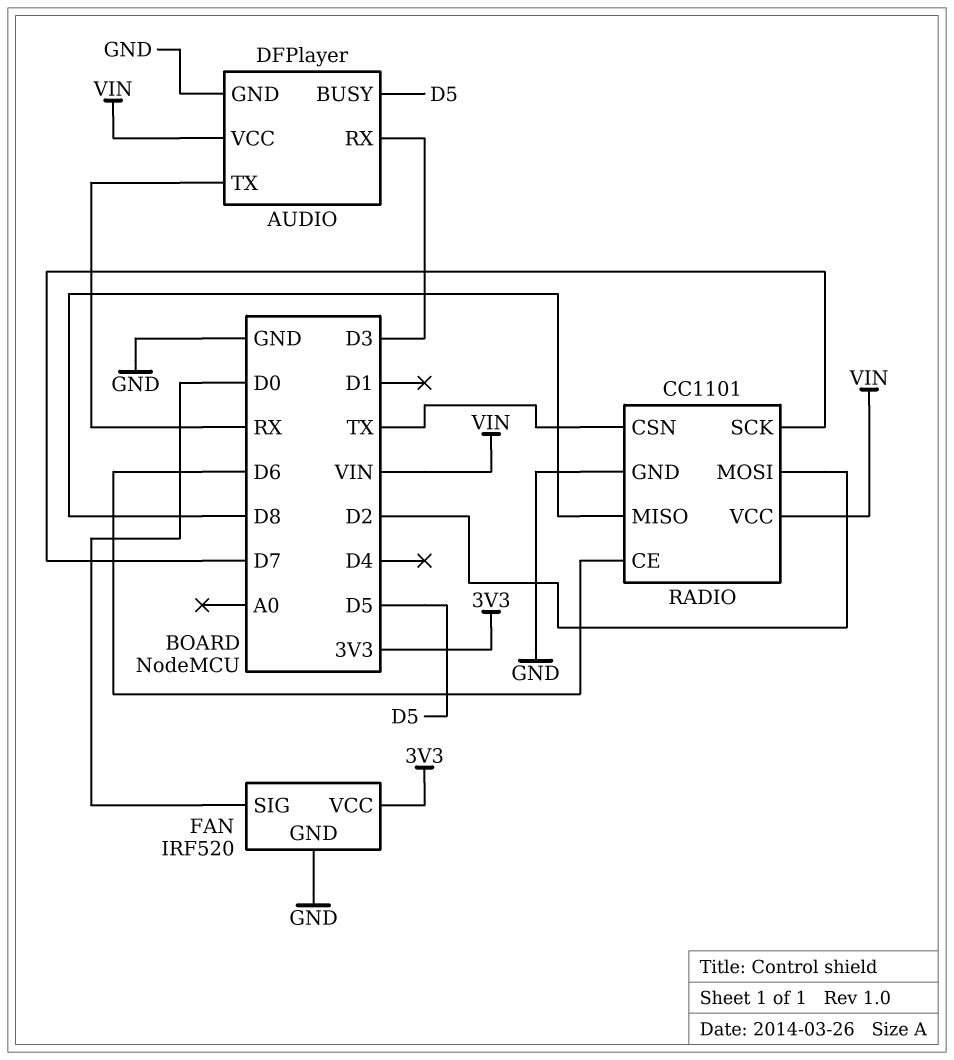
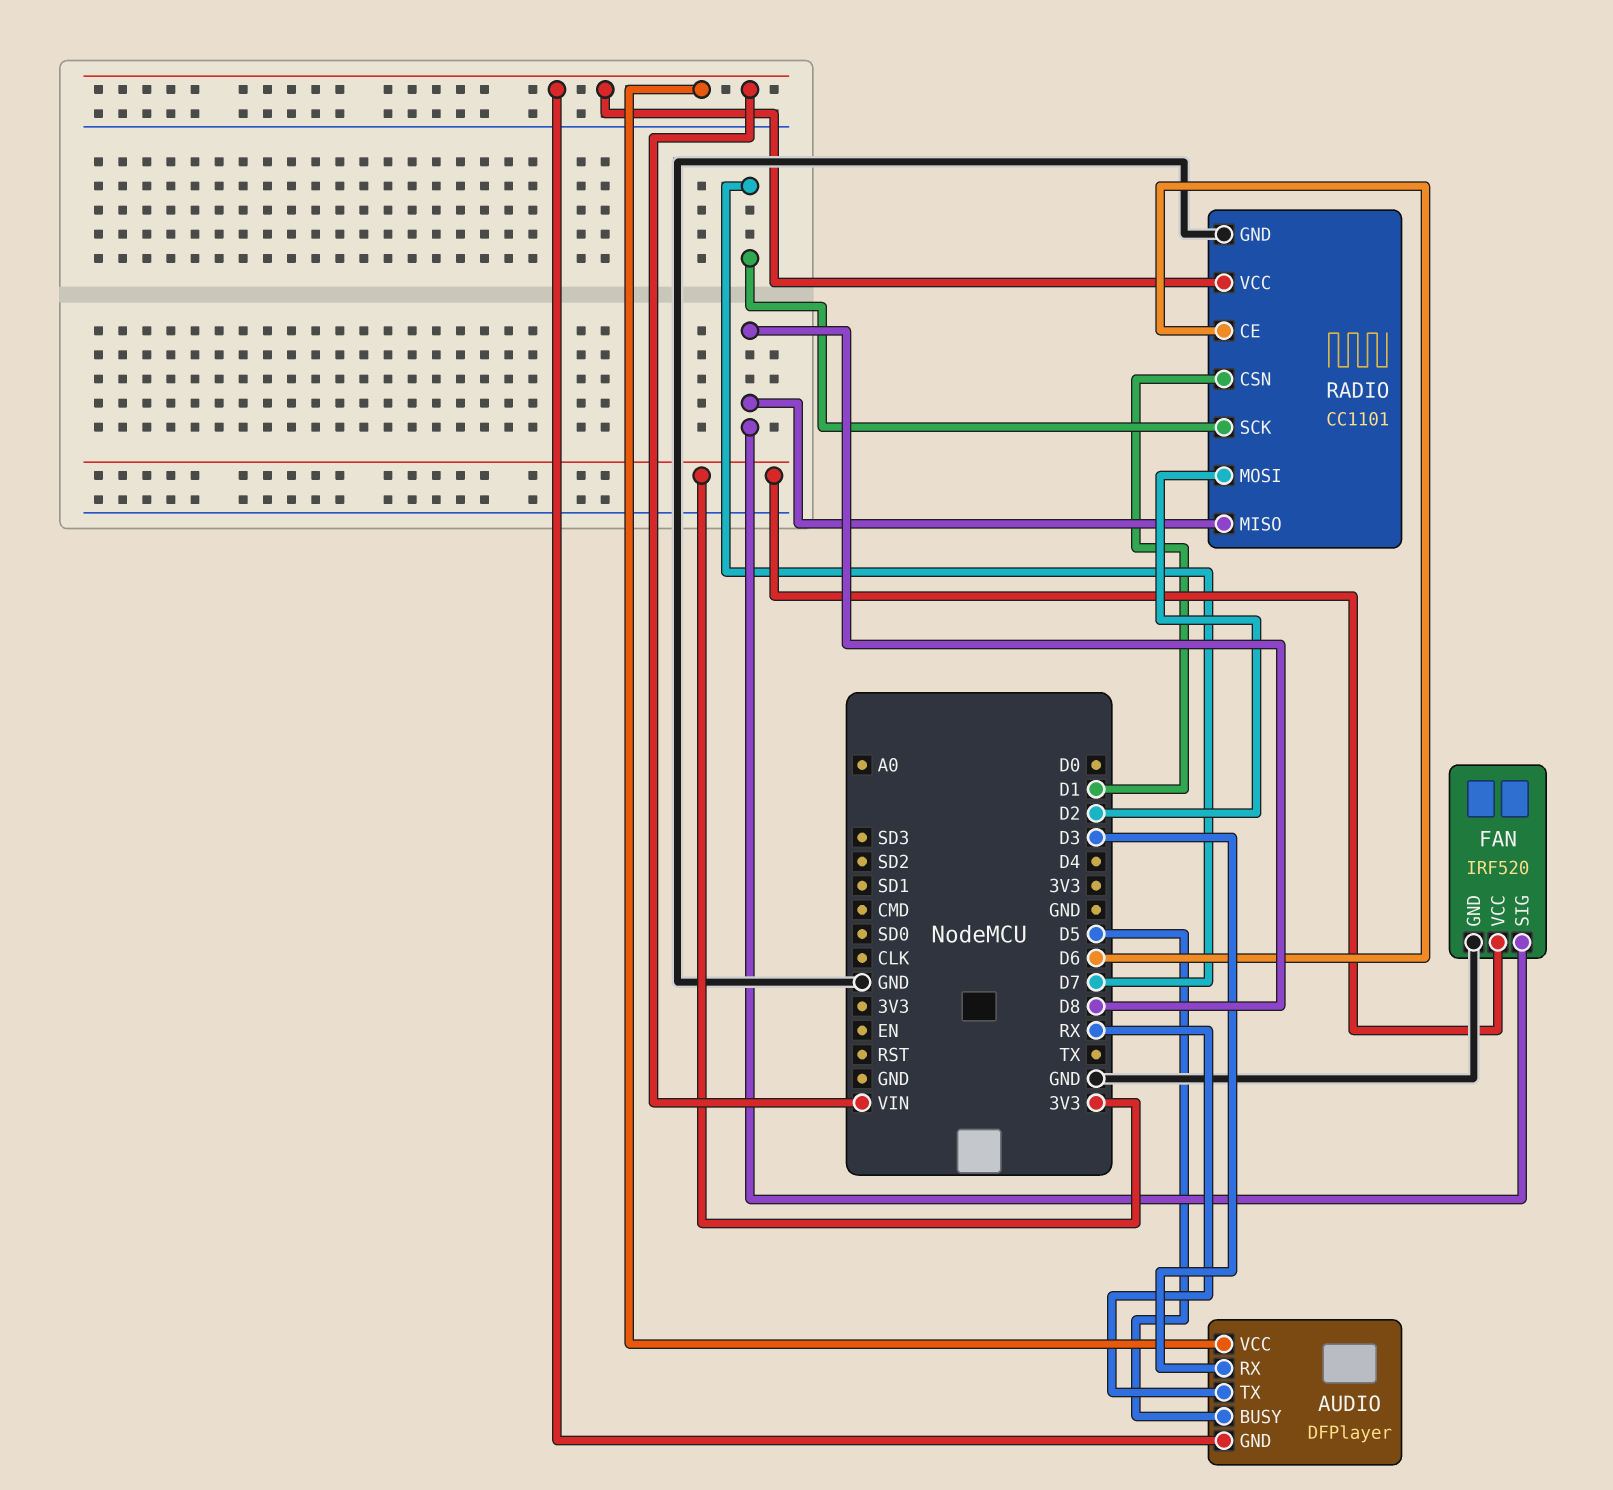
AUDIO pin GND: GND -> VIN
FAN pin SIG: D0 -> D8
RADIO pin CSN: TX -> D1

